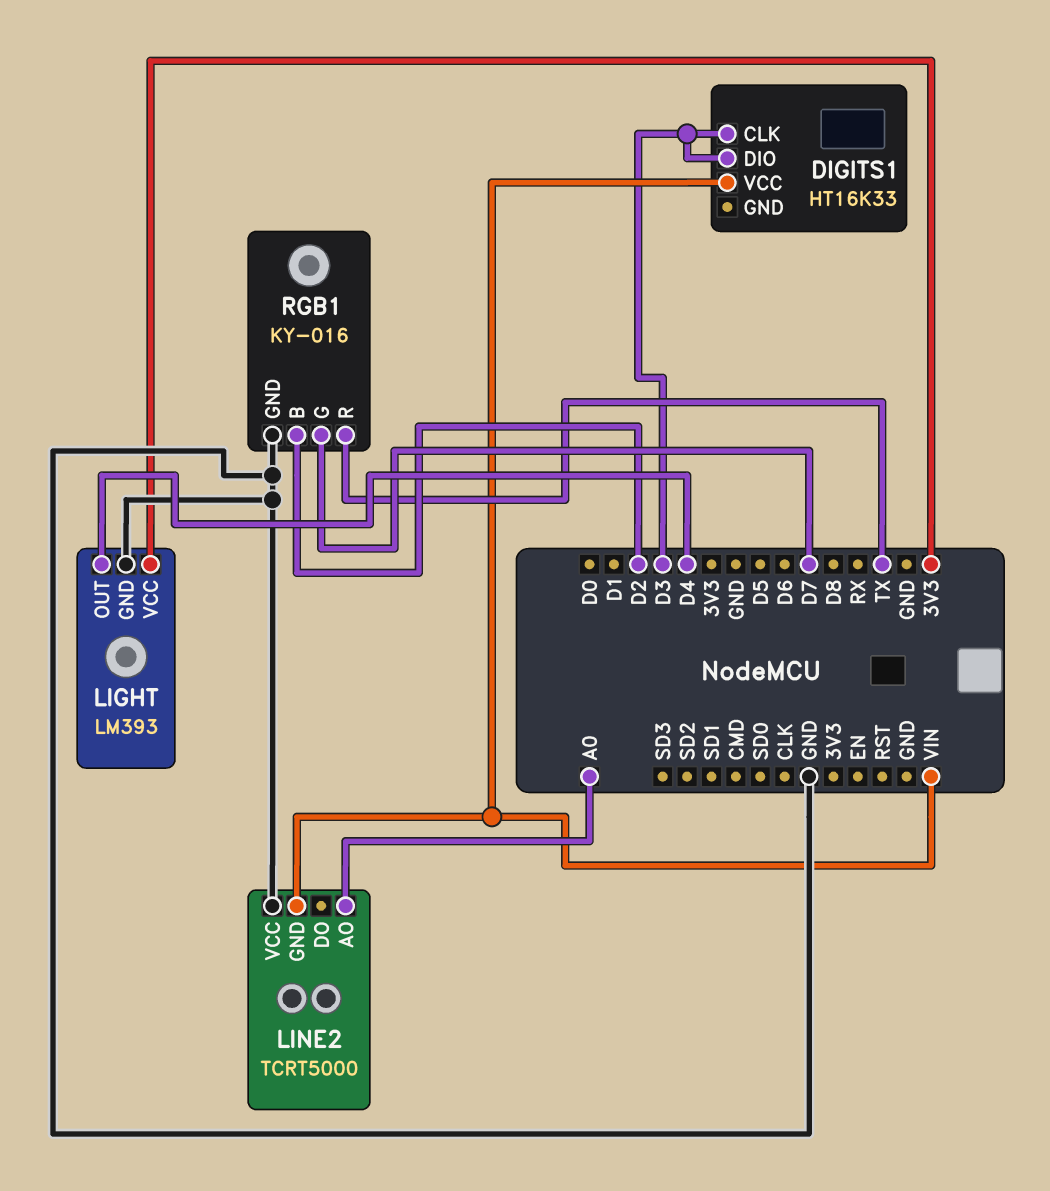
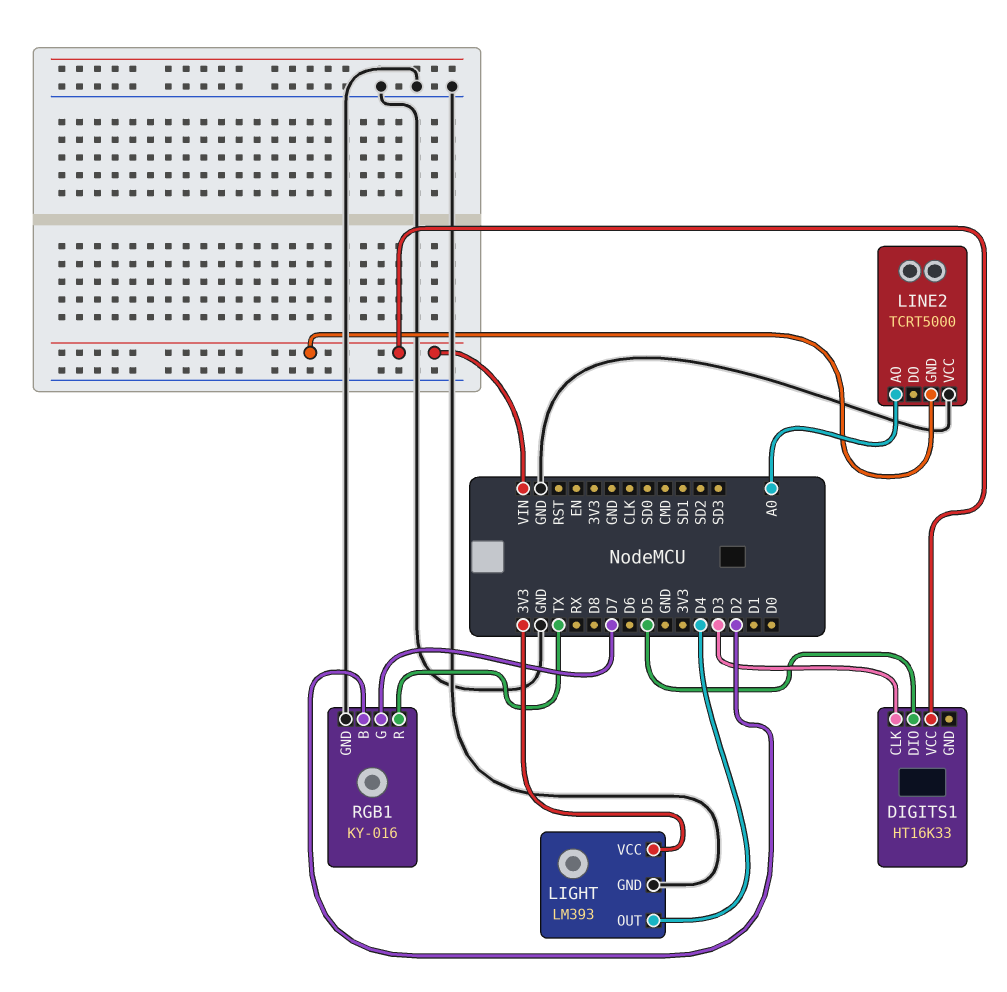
DIGITS1 pin DIO: D3 -> D5

